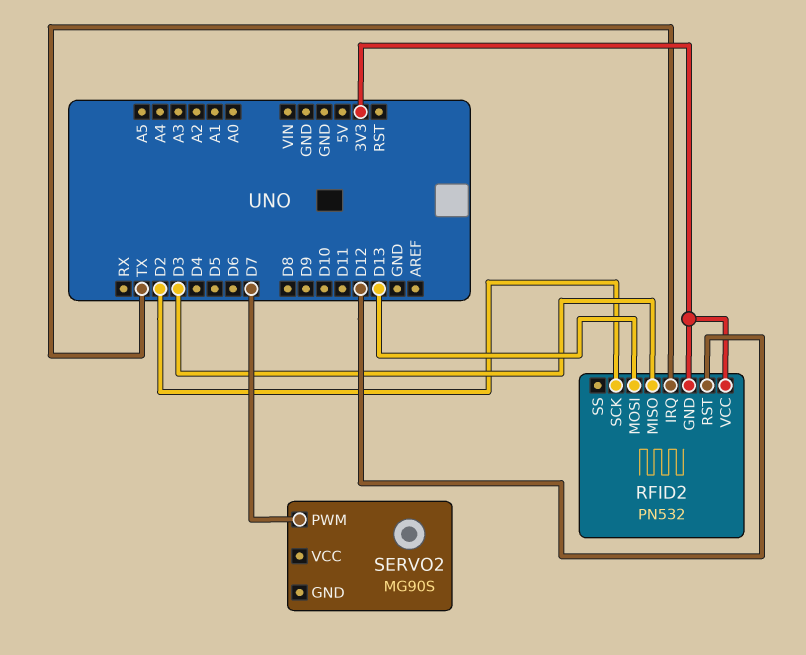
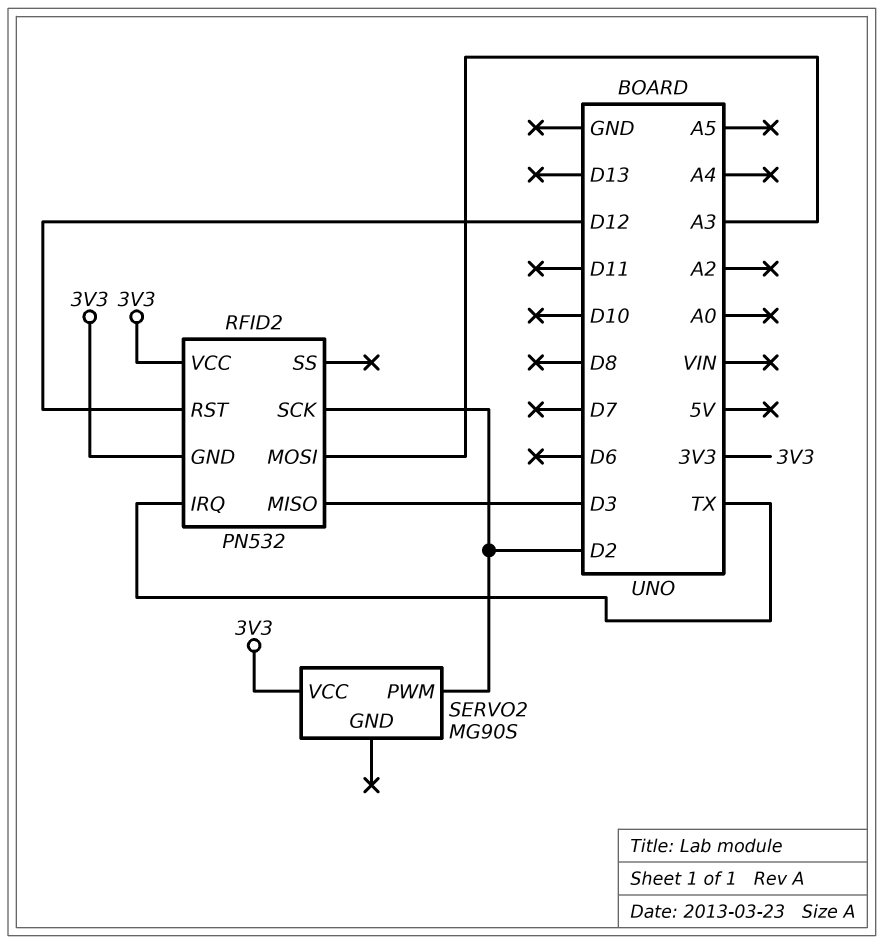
RFID2 pin MOSI: D13 -> A3
SERVO2 pin PWM: D7 -> D2
SERVO2 pin VCC: none -> 3V3

